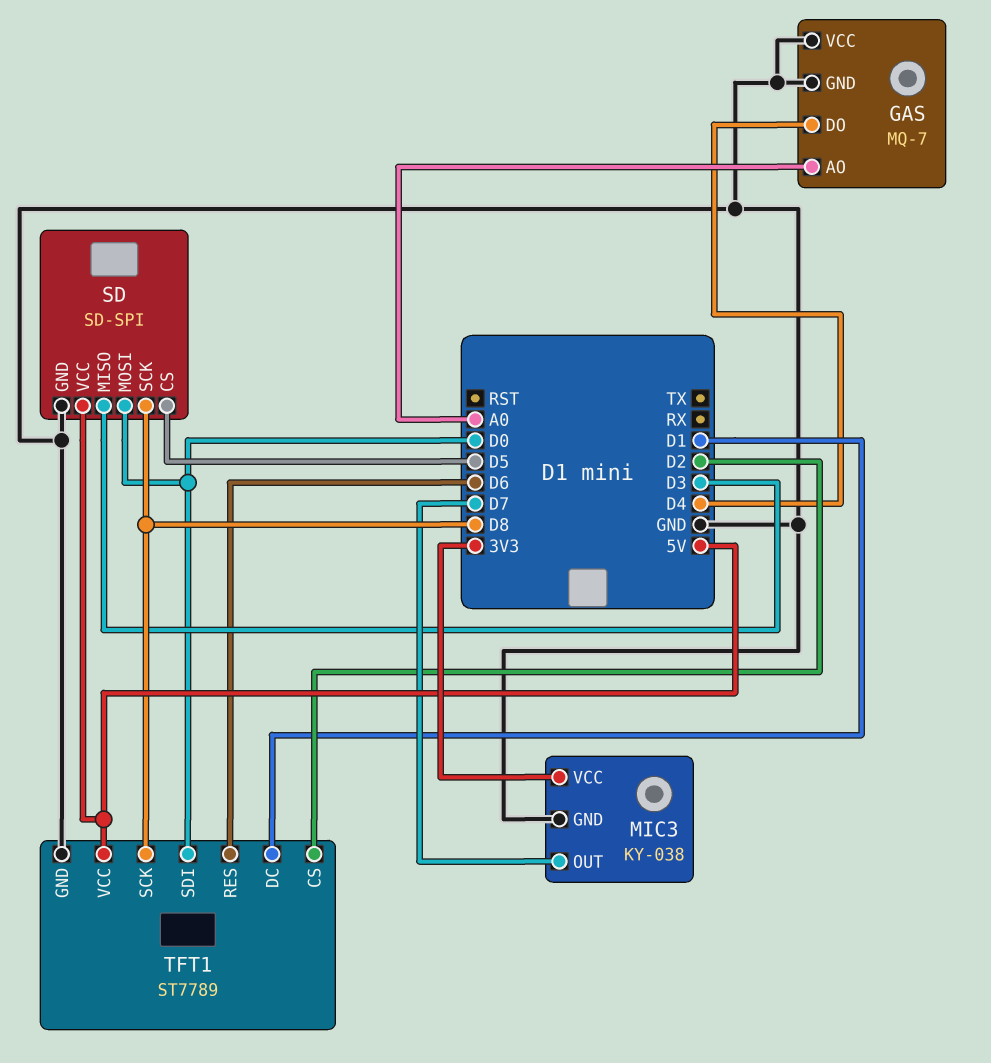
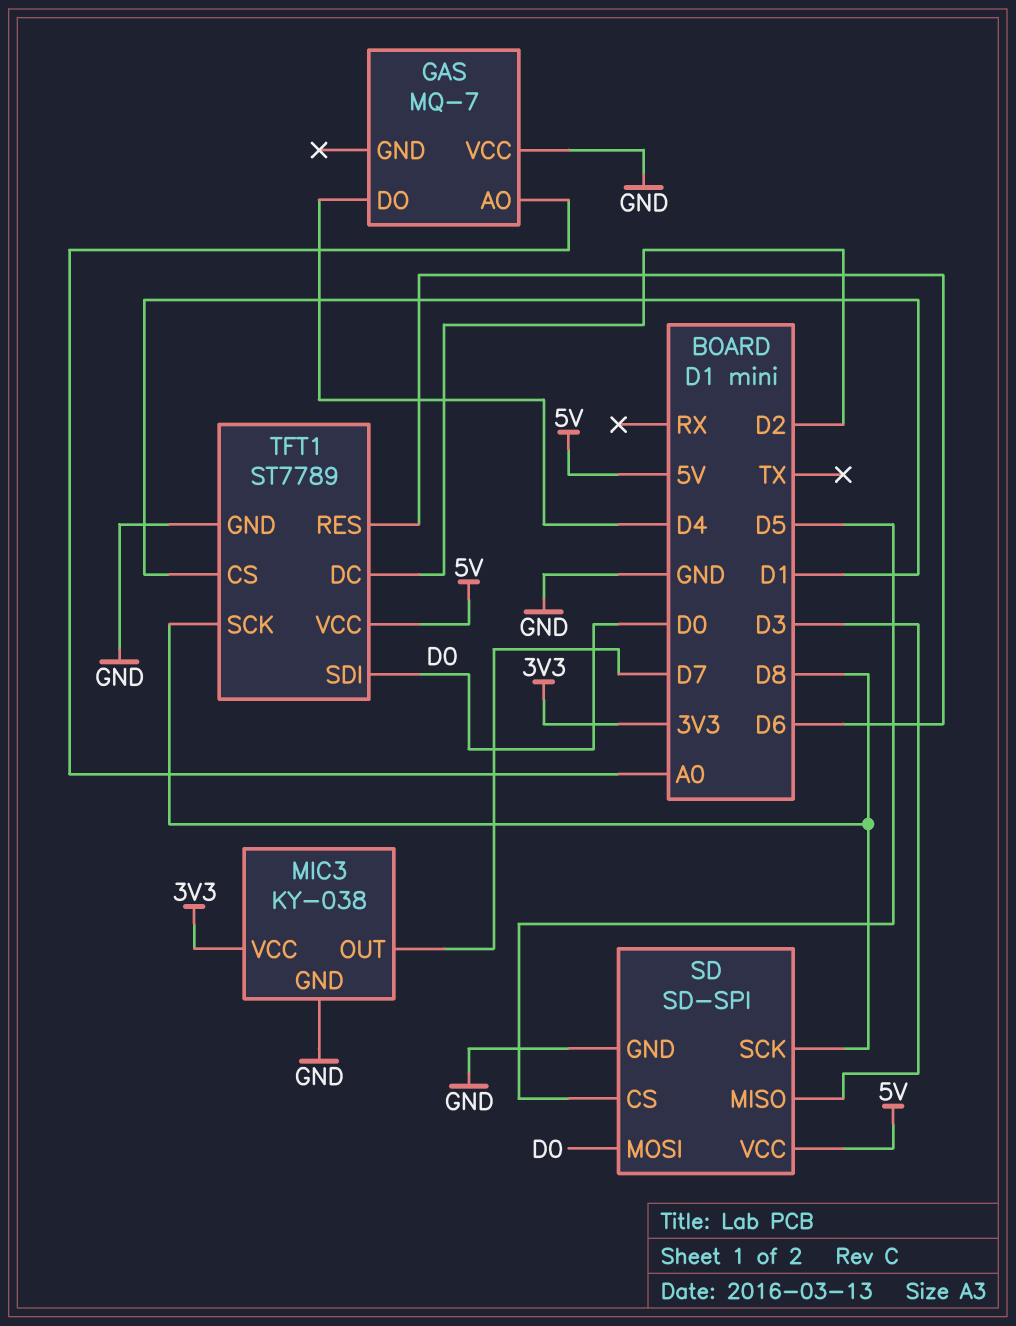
GAS pin GND: GND -> none
TFT1 pin CS: D2 -> D1
TFT1 pin DC: D1 -> D2

